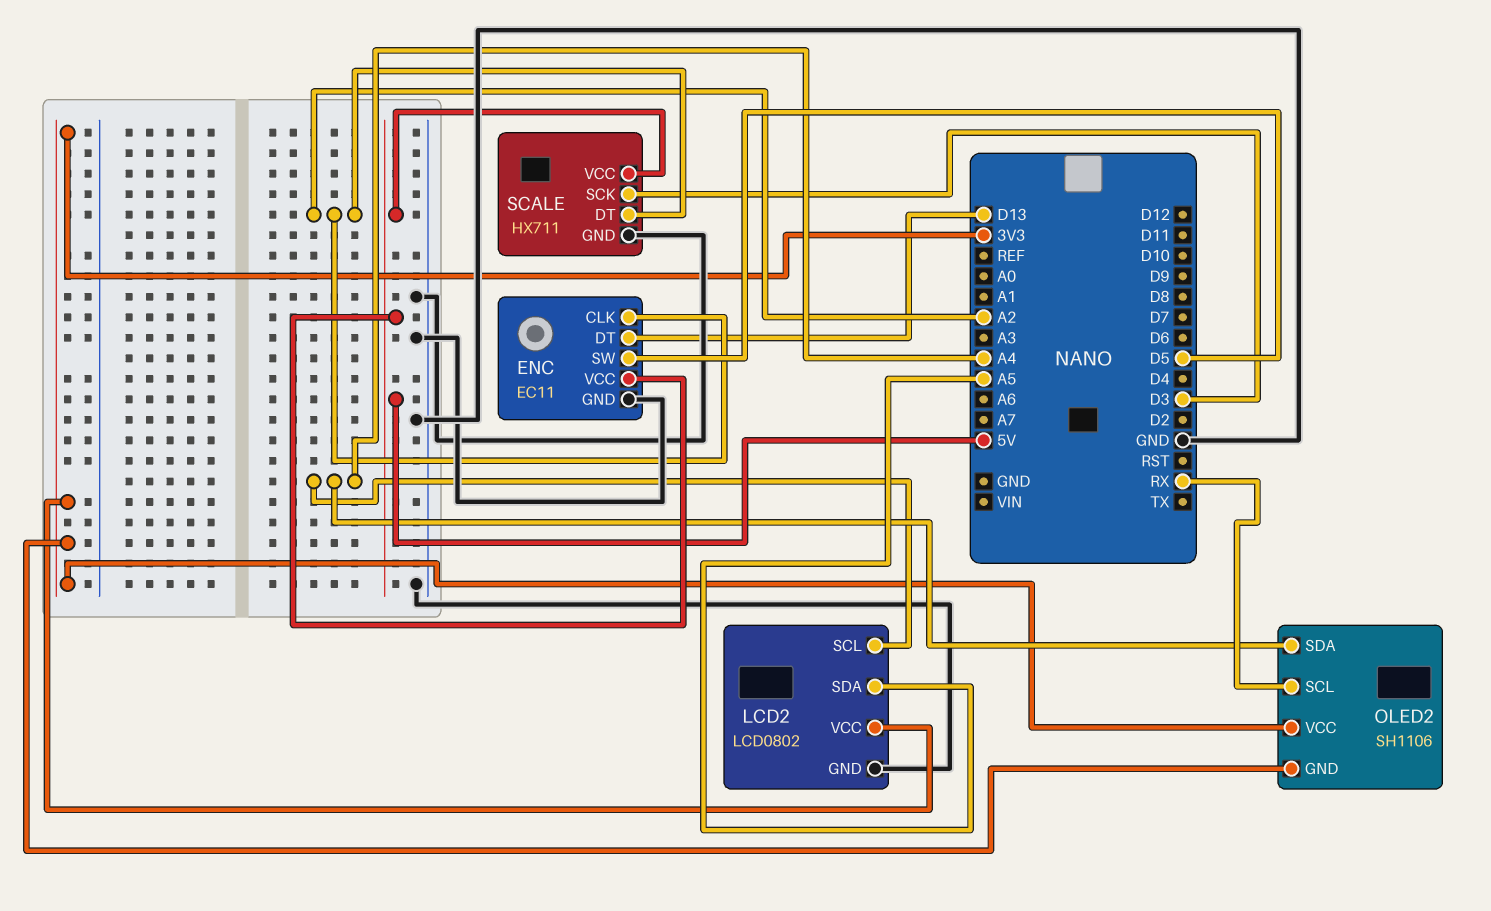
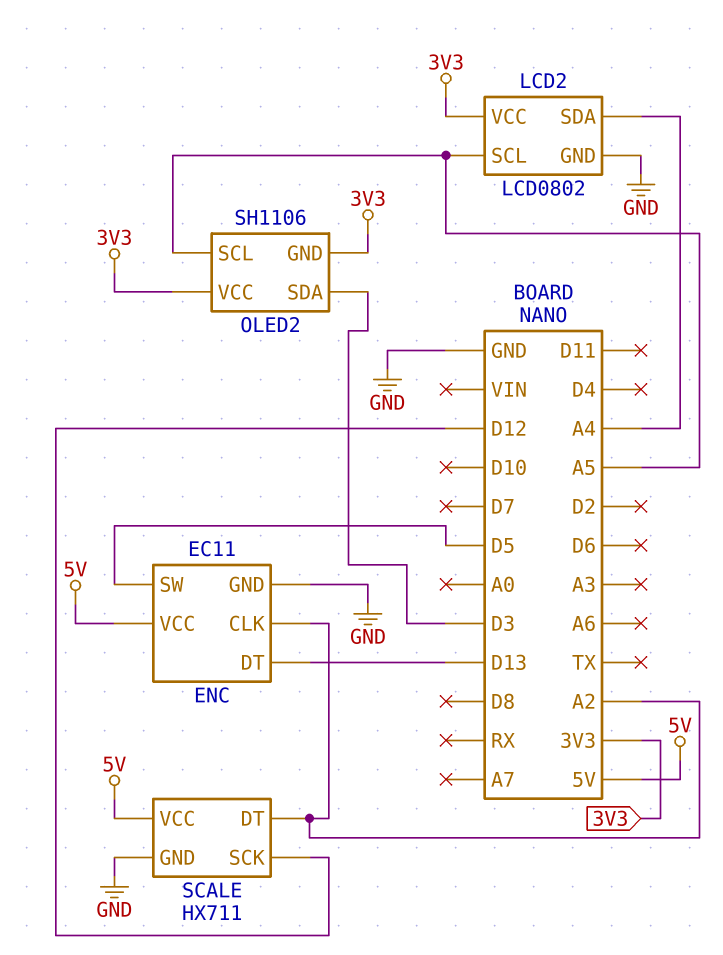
LCD2 pin SCL: A4 -> A5
LCD2 pin SDA: A5 -> A4
OLED2 pin SCL: RX -> A5
OLED2 pin SDA: A4 -> D3
SCALE pin SCK: D3 -> D12

